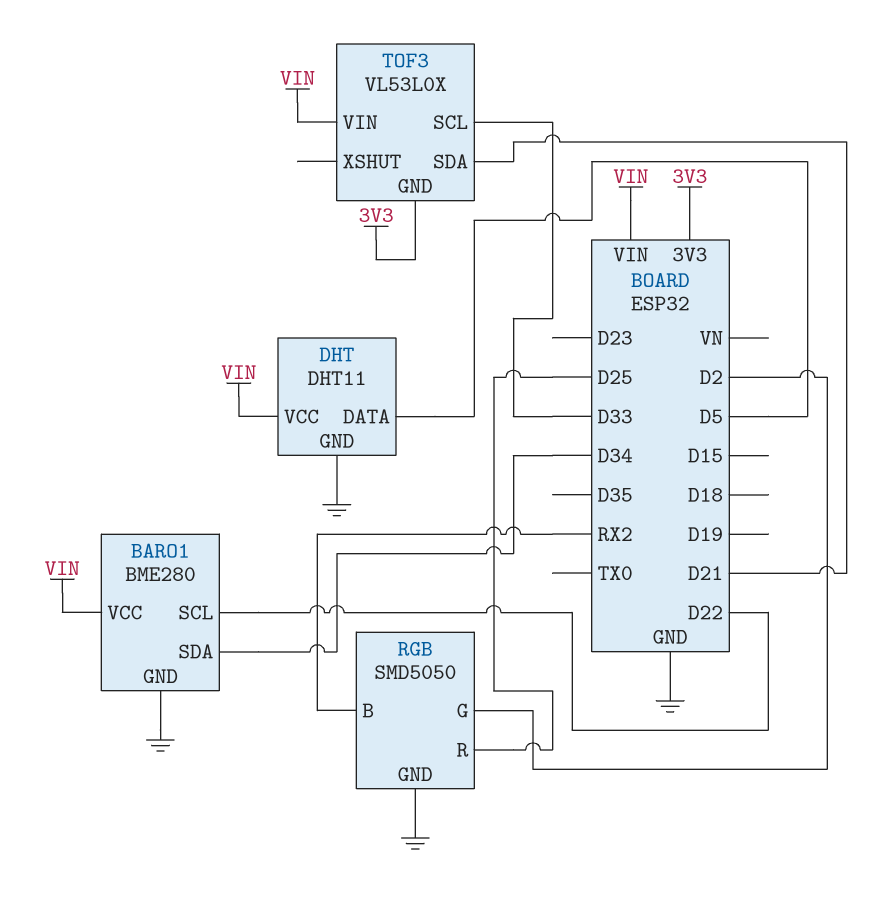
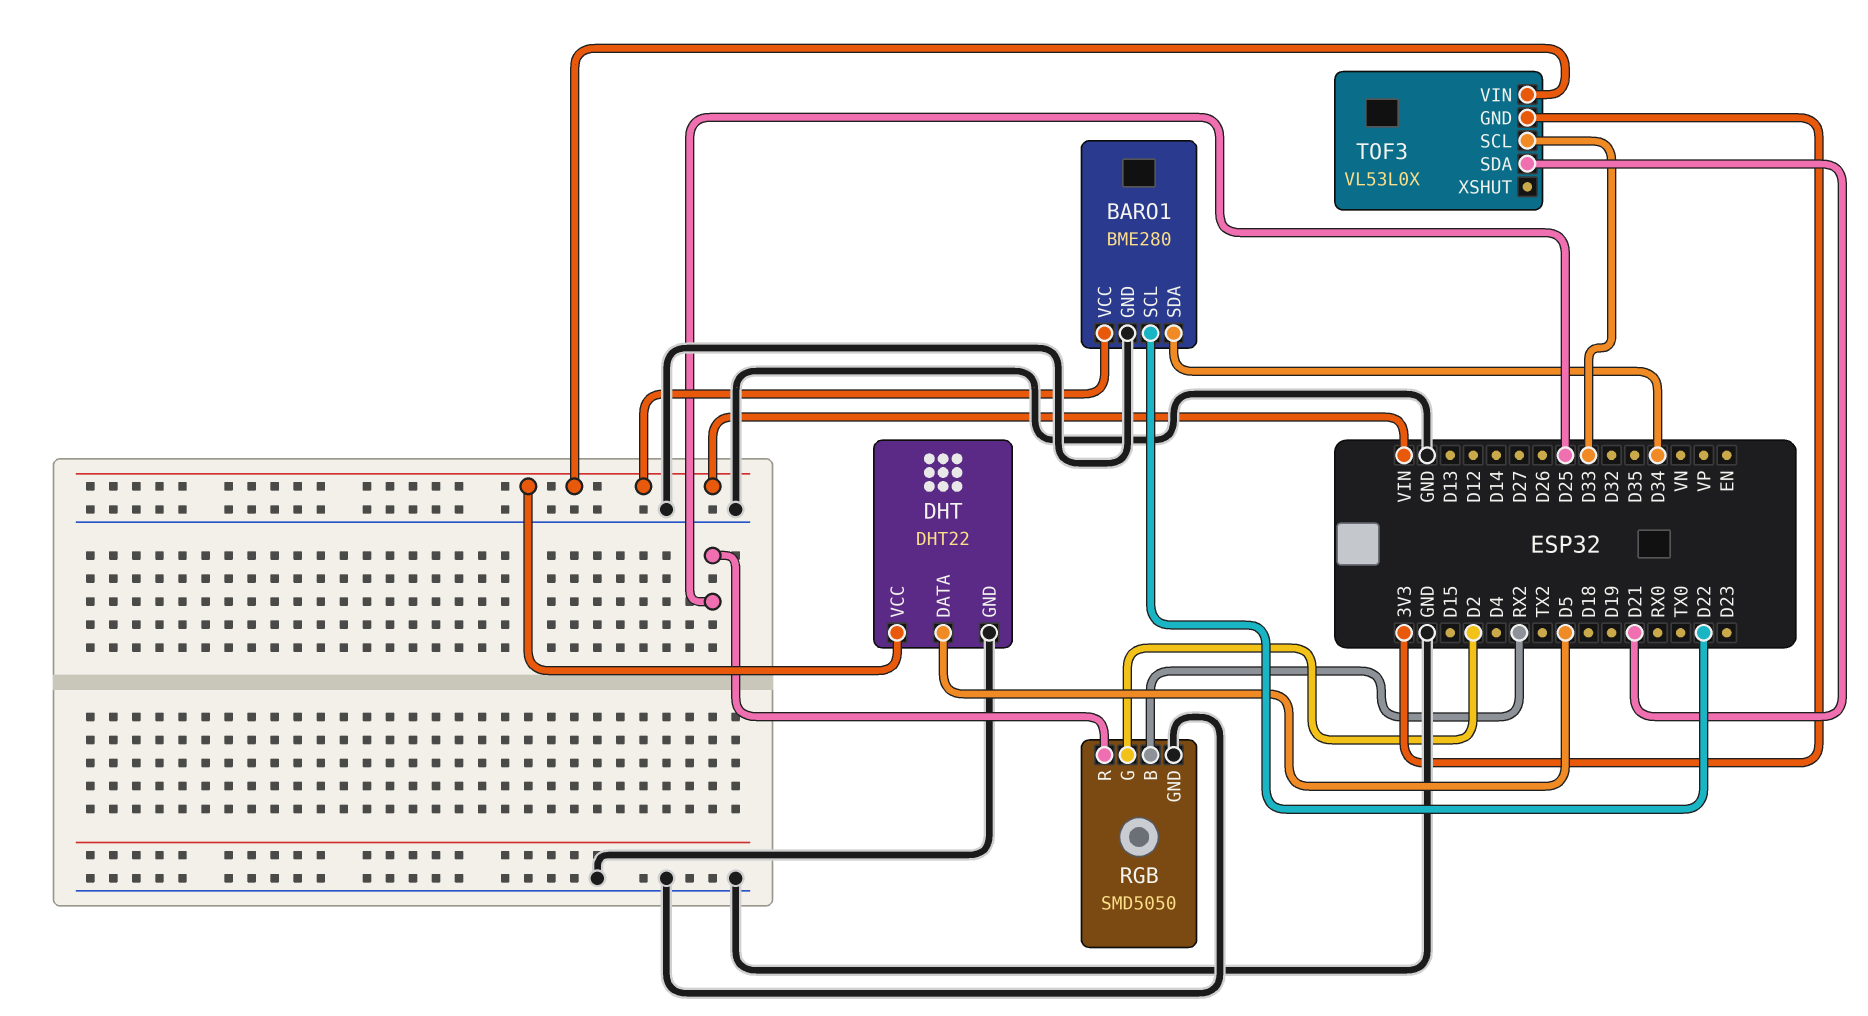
DHT: DHT11 -> DHT22

